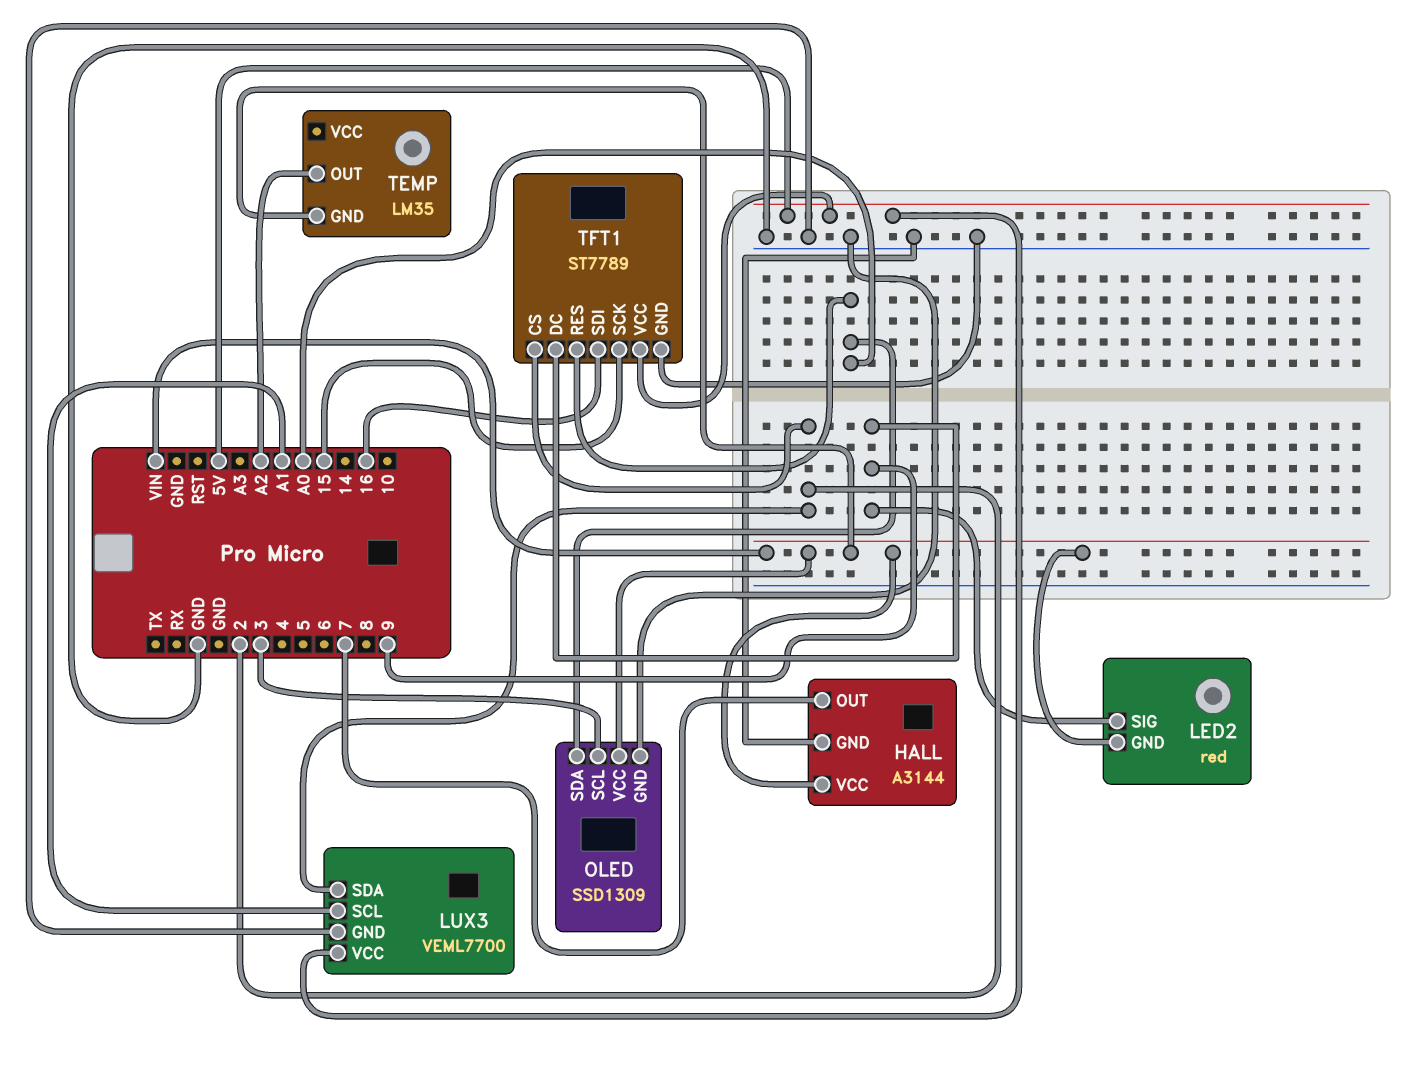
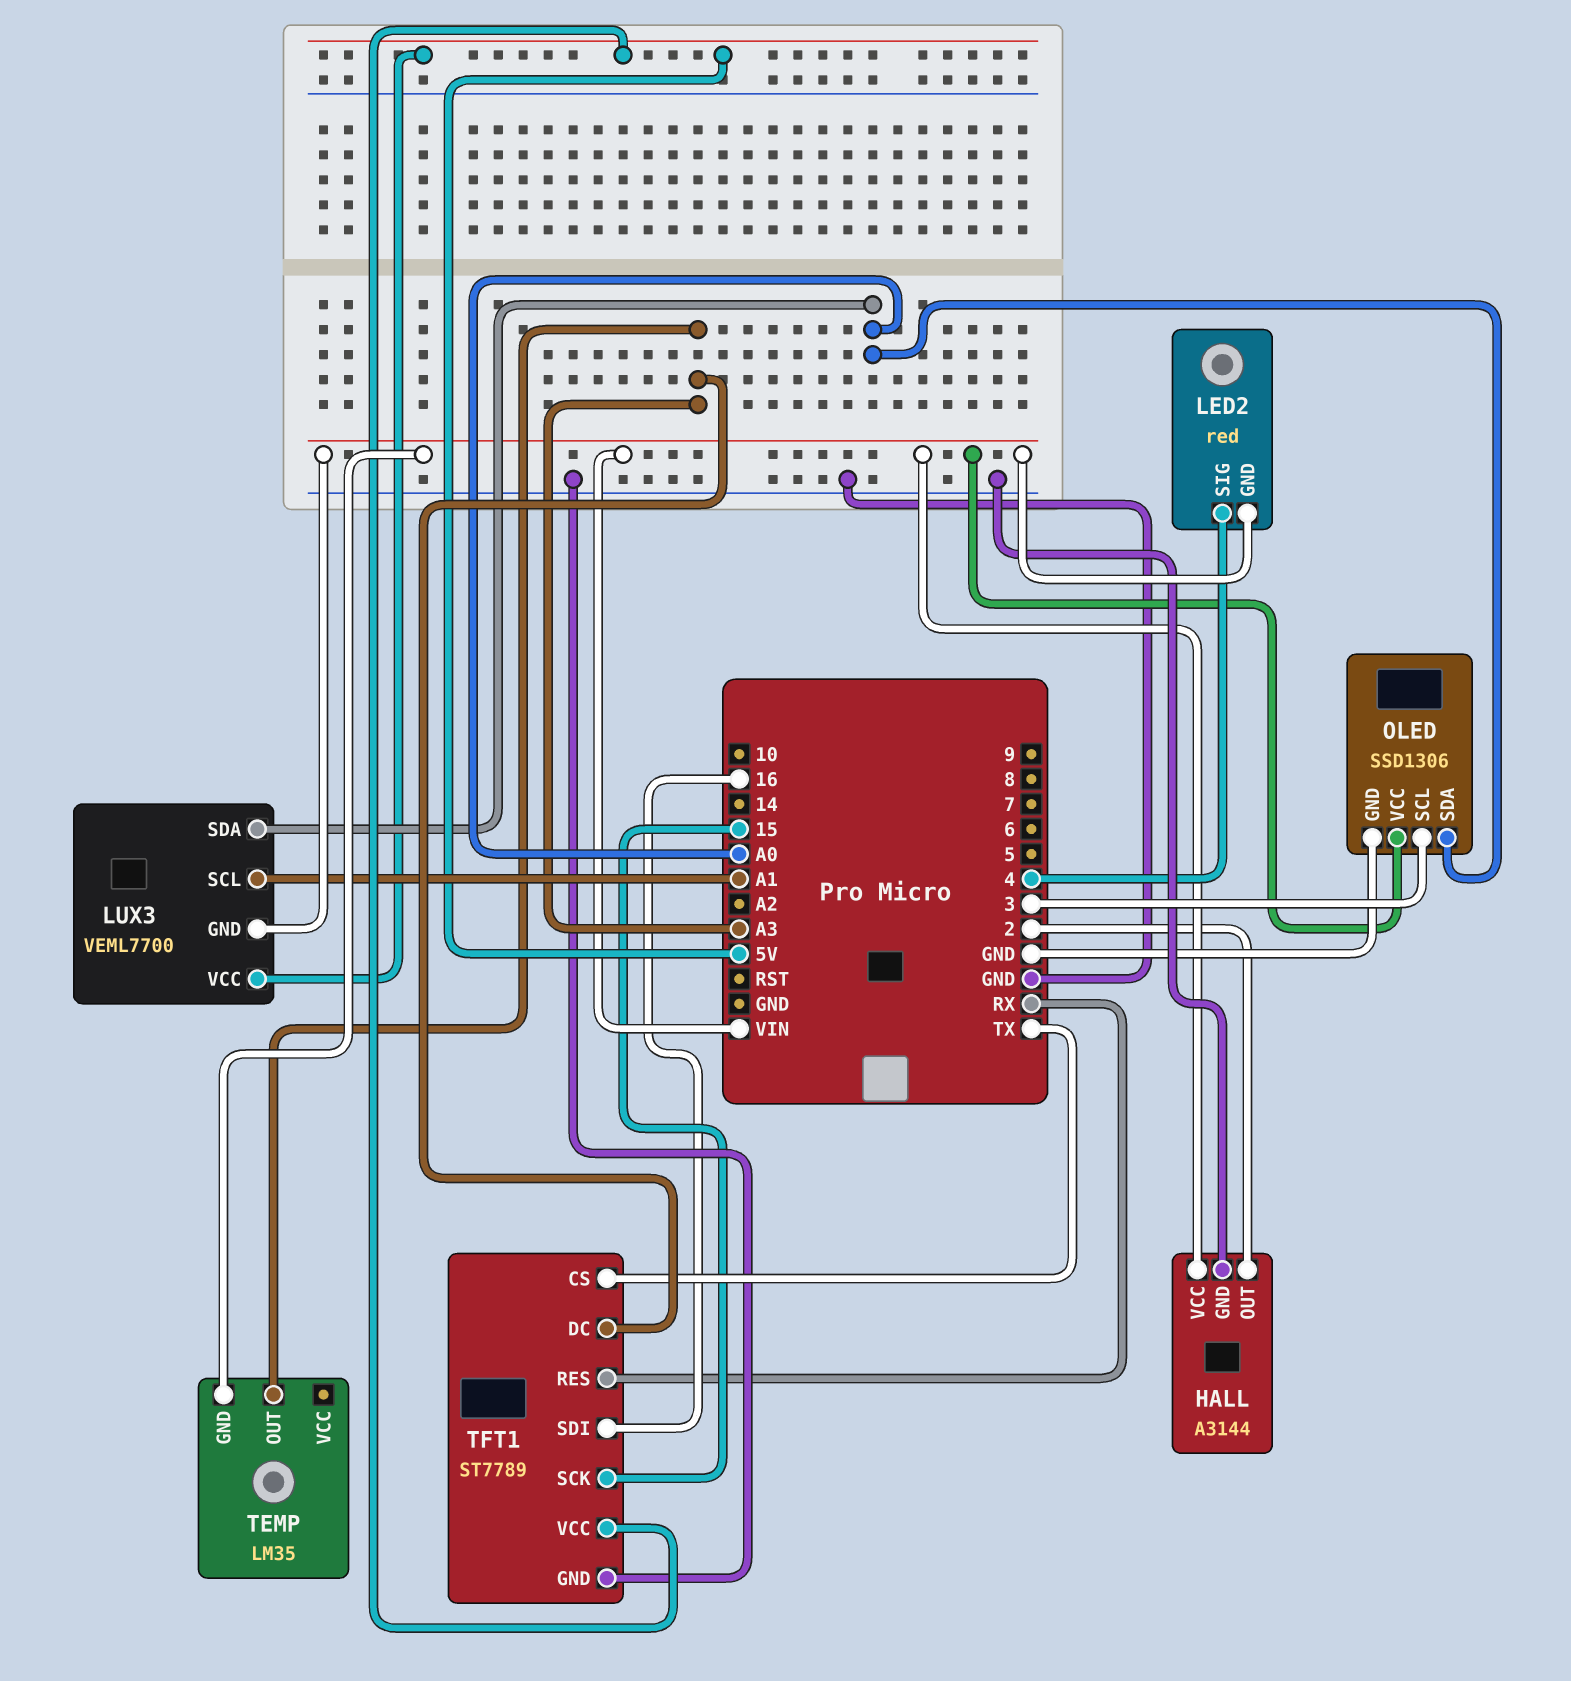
HALL pin OUT: 7 -> 2
LED2 pin SIG: 9 -> 4
LUX3 pin GND: GND -> VIN
LUX3 pin SDA: 2 -> A0
OLED: SSD1309 -> SSD1306
TEMP pin OUT: A2 -> A3
TFT1 pin CS: 2 -> TX
TFT1 pin DC: 9 -> A3
TFT1 pin RES: A0 -> RX

